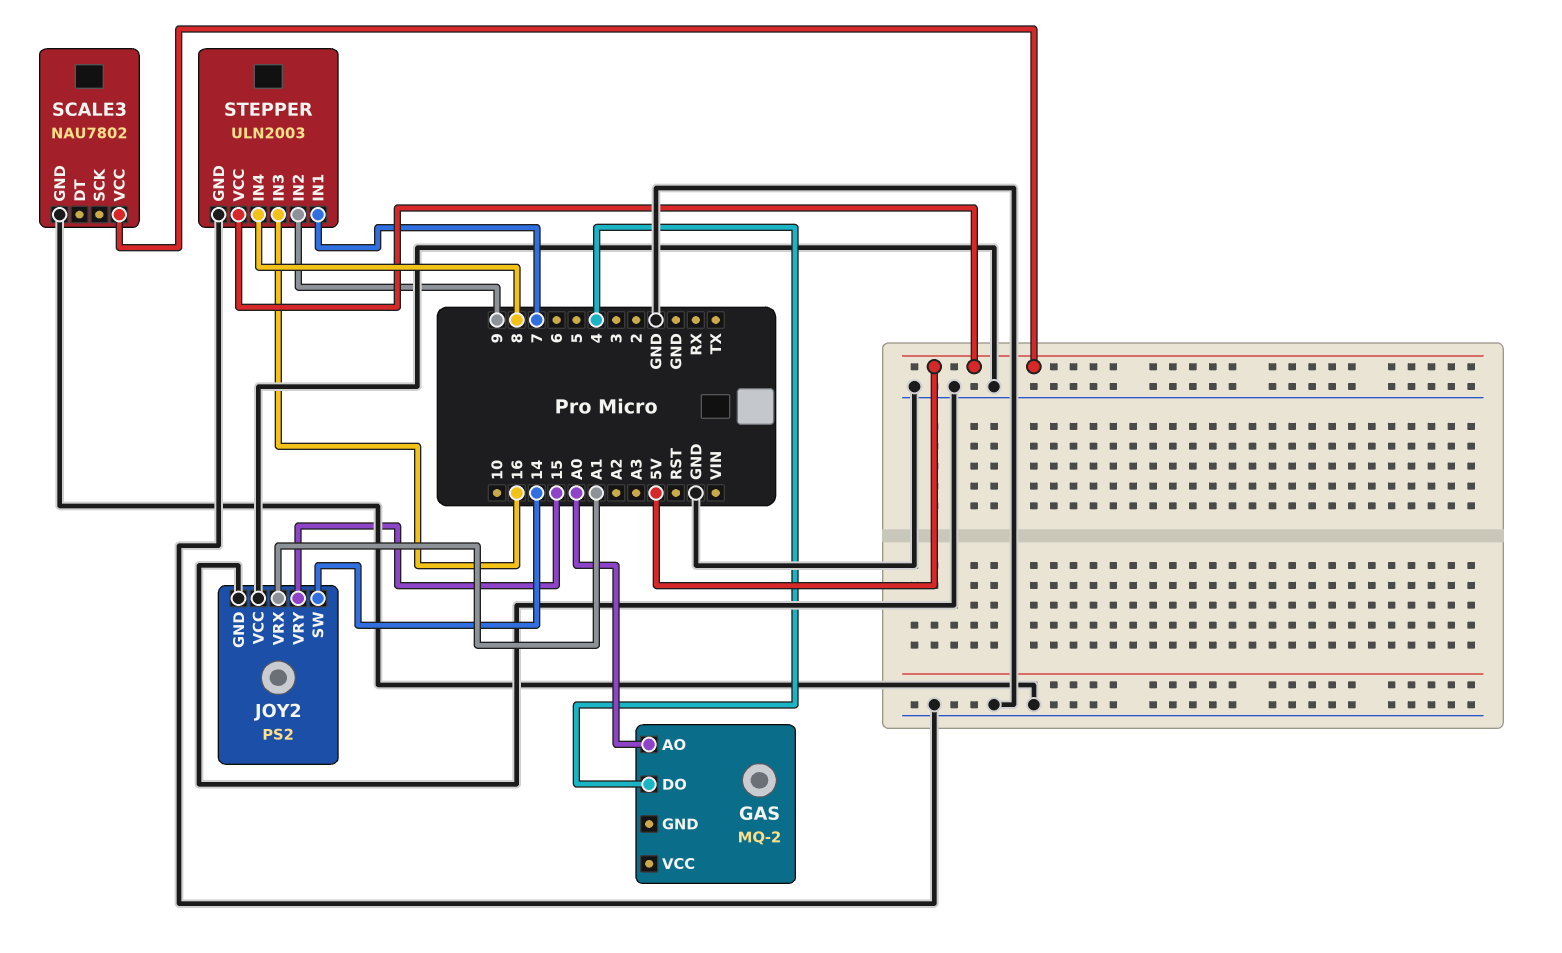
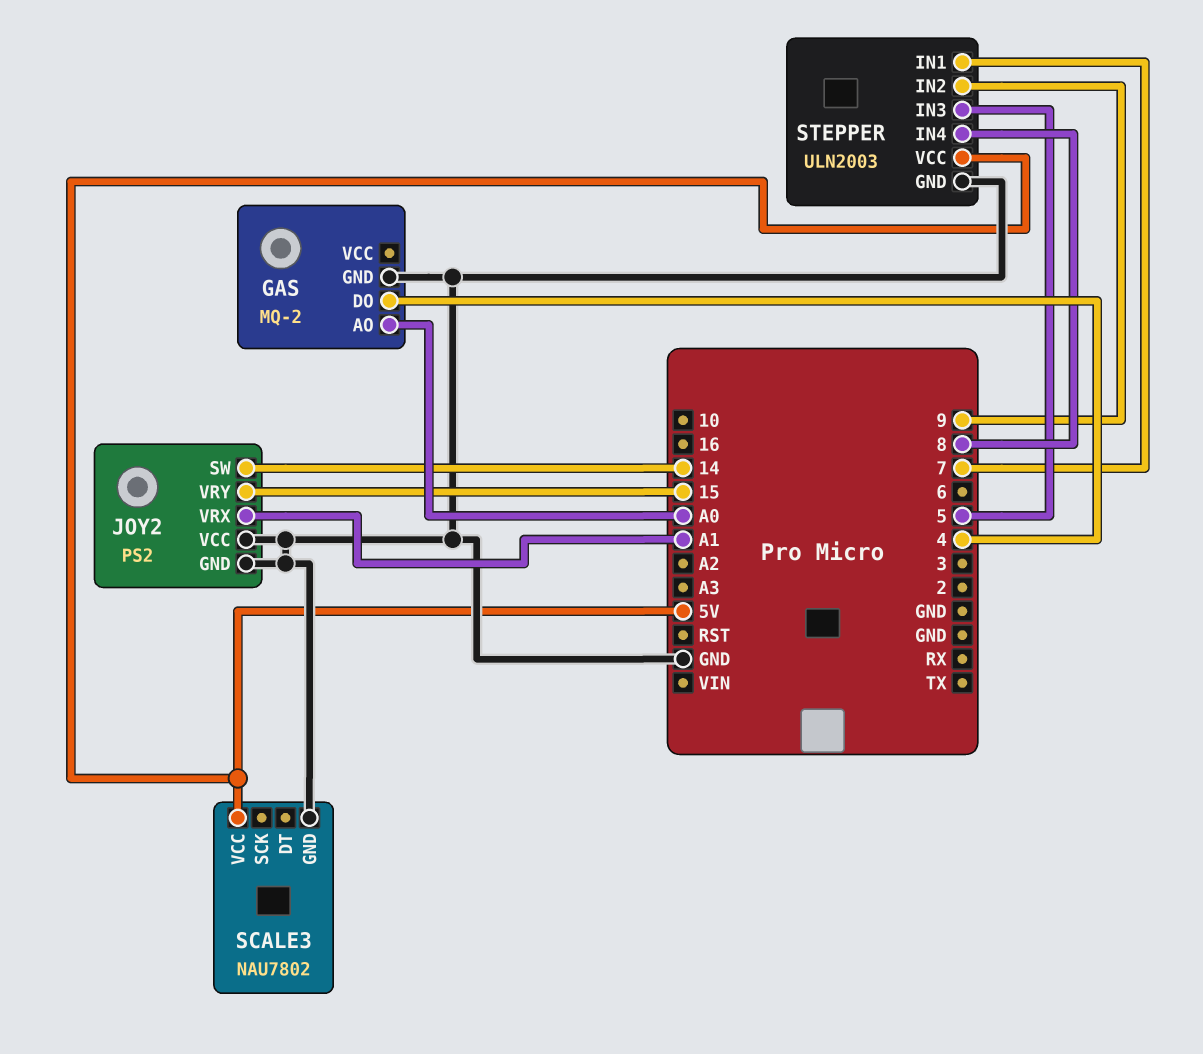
GAS pin GND: none -> GND
STEPPER pin IN3: 16 -> 5

